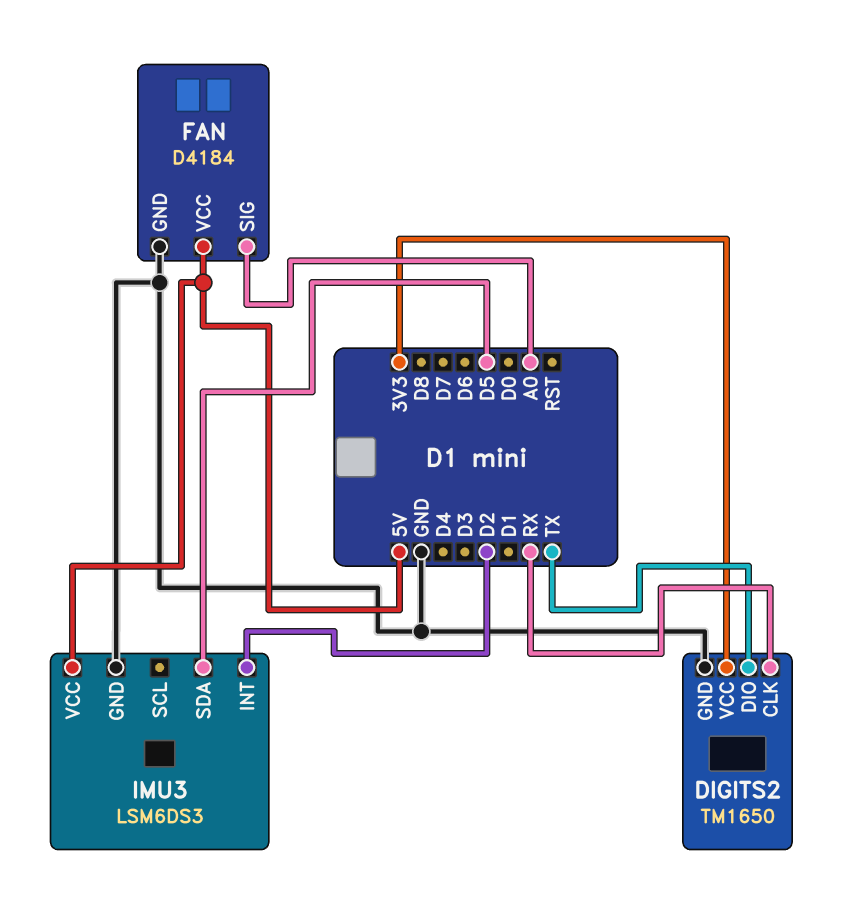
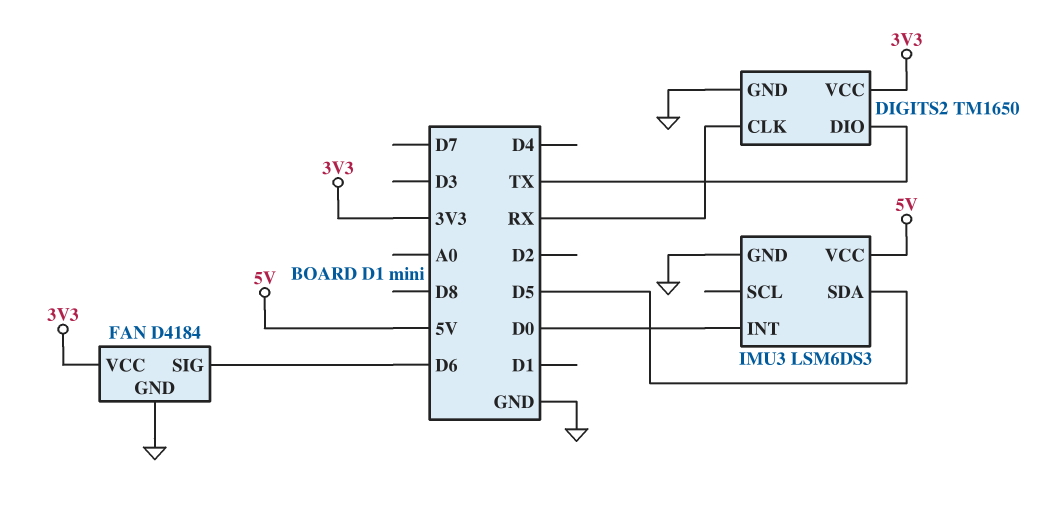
FAN pin SIG: A0 -> D6
FAN pin VCC: 5V -> 3V3
IMU3 pin INT: D2 -> D0

